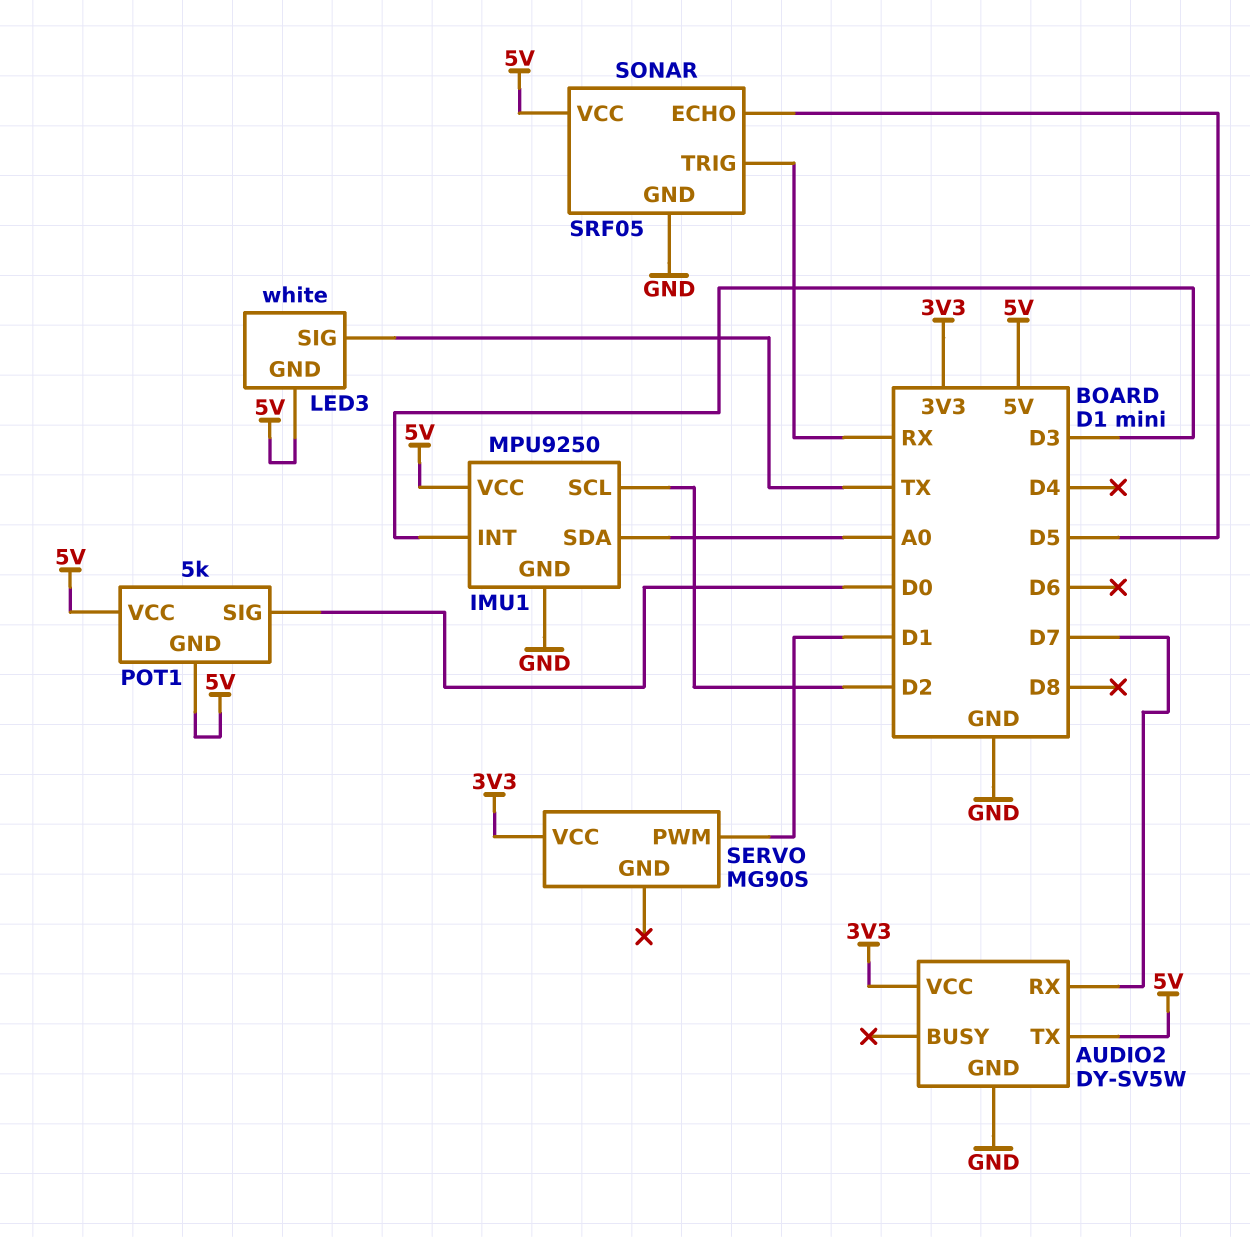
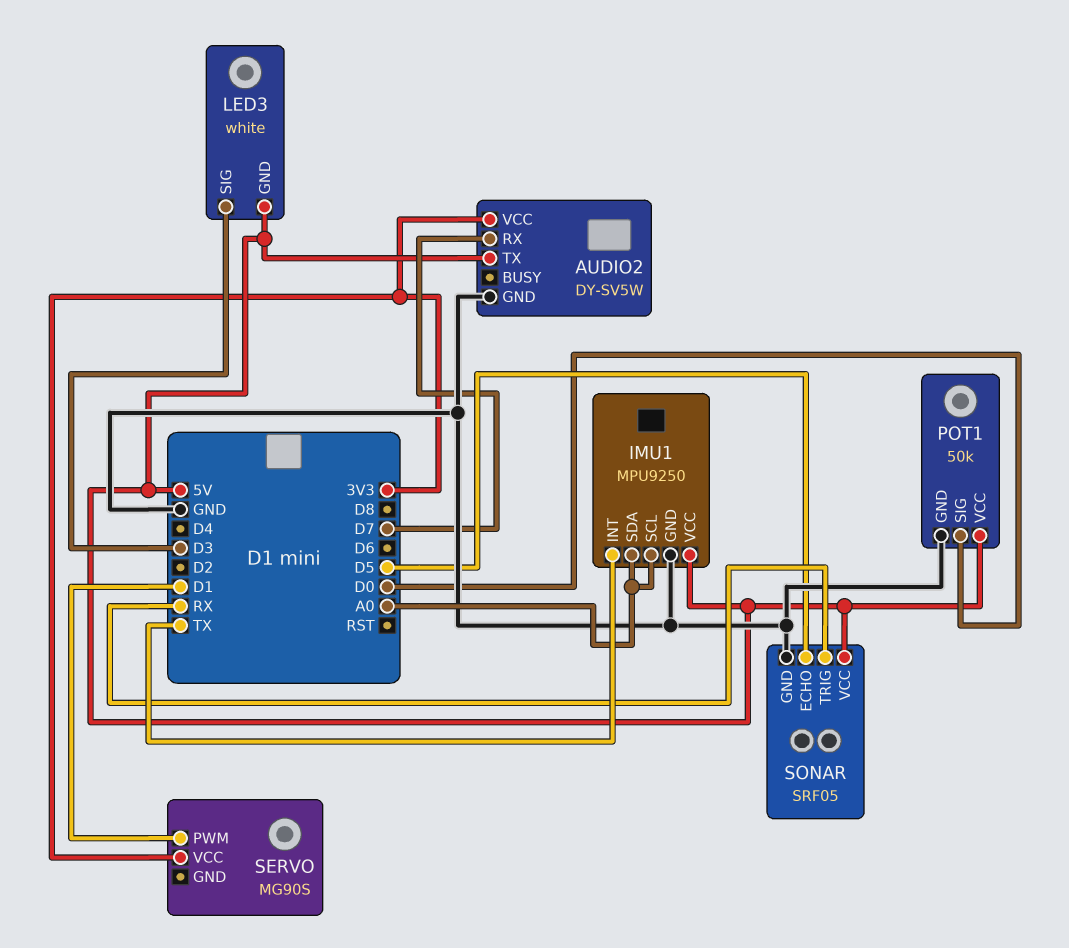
IMU1 pin INT: D3 -> TX
IMU1 pin SCL: D2 -> A0
LED3 pin SIG: TX -> D3
POT1: 5k -> 50k
POT1 pin GND: 5V -> GND

